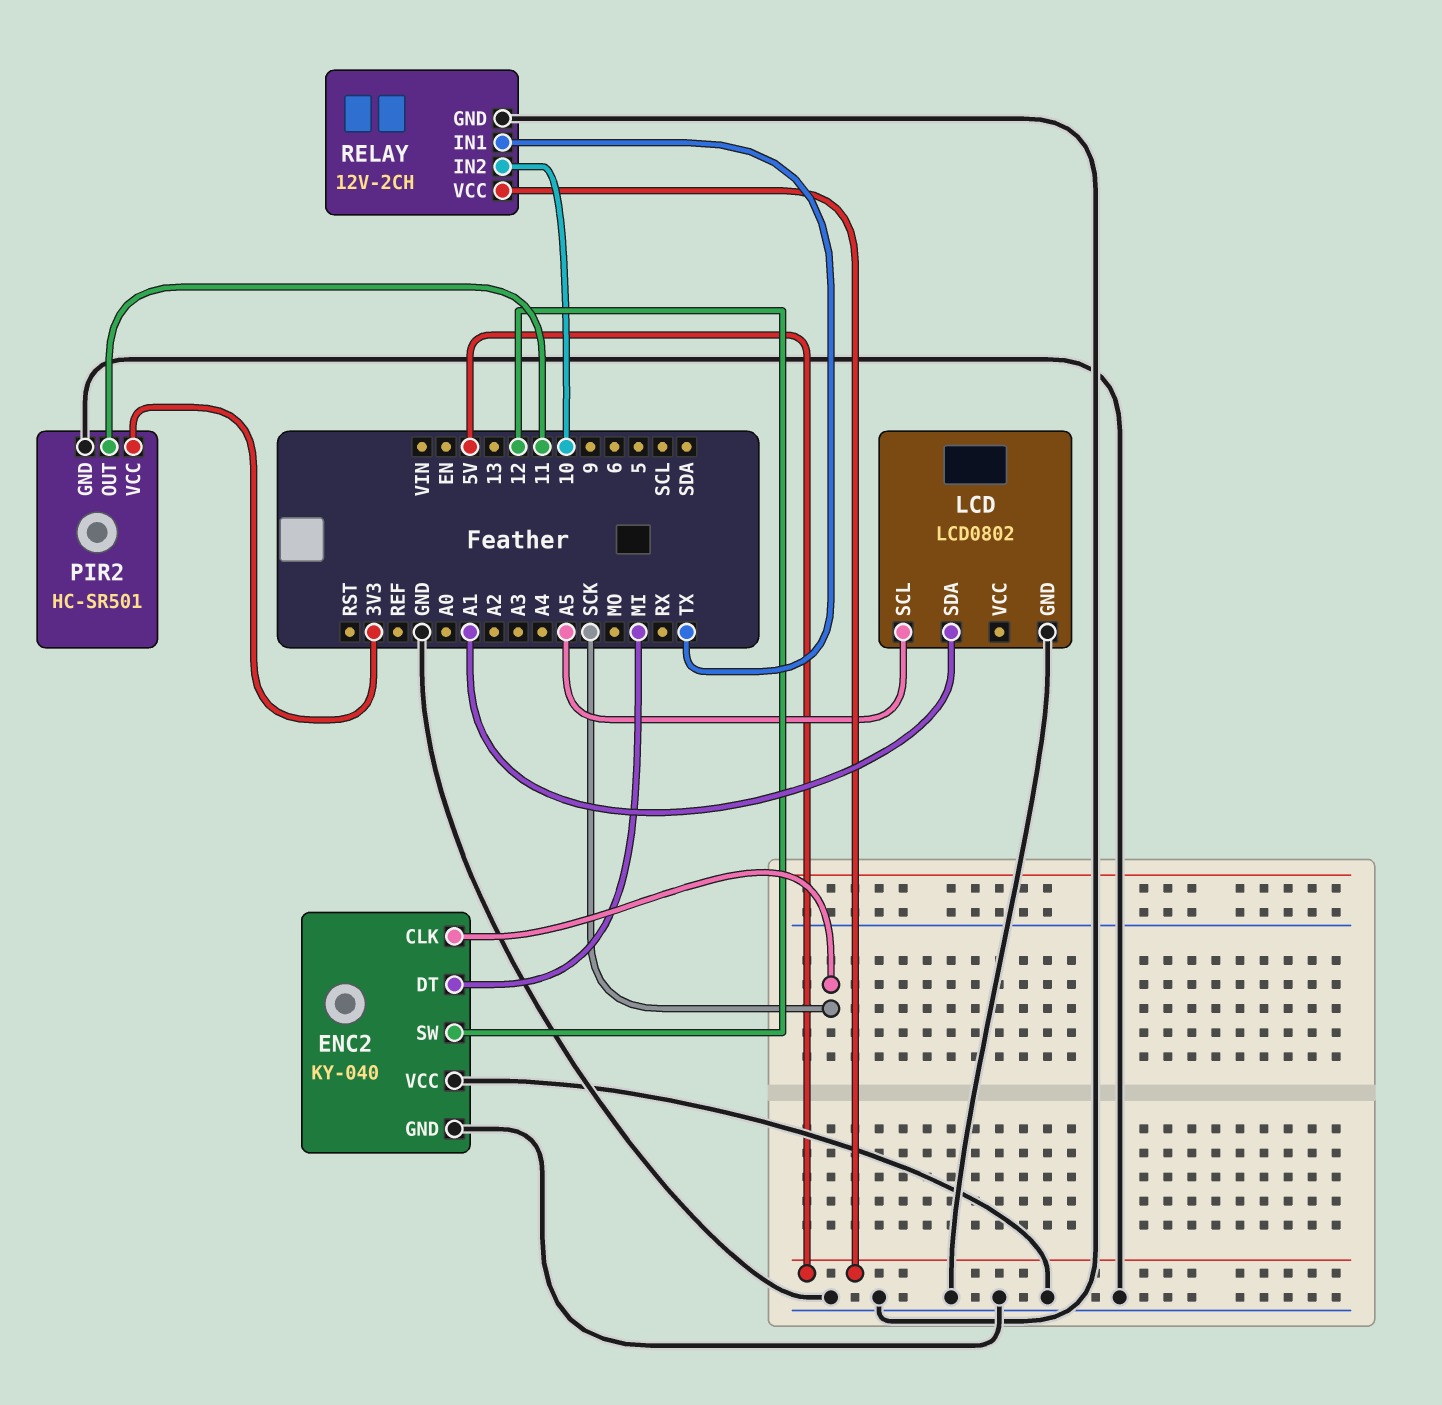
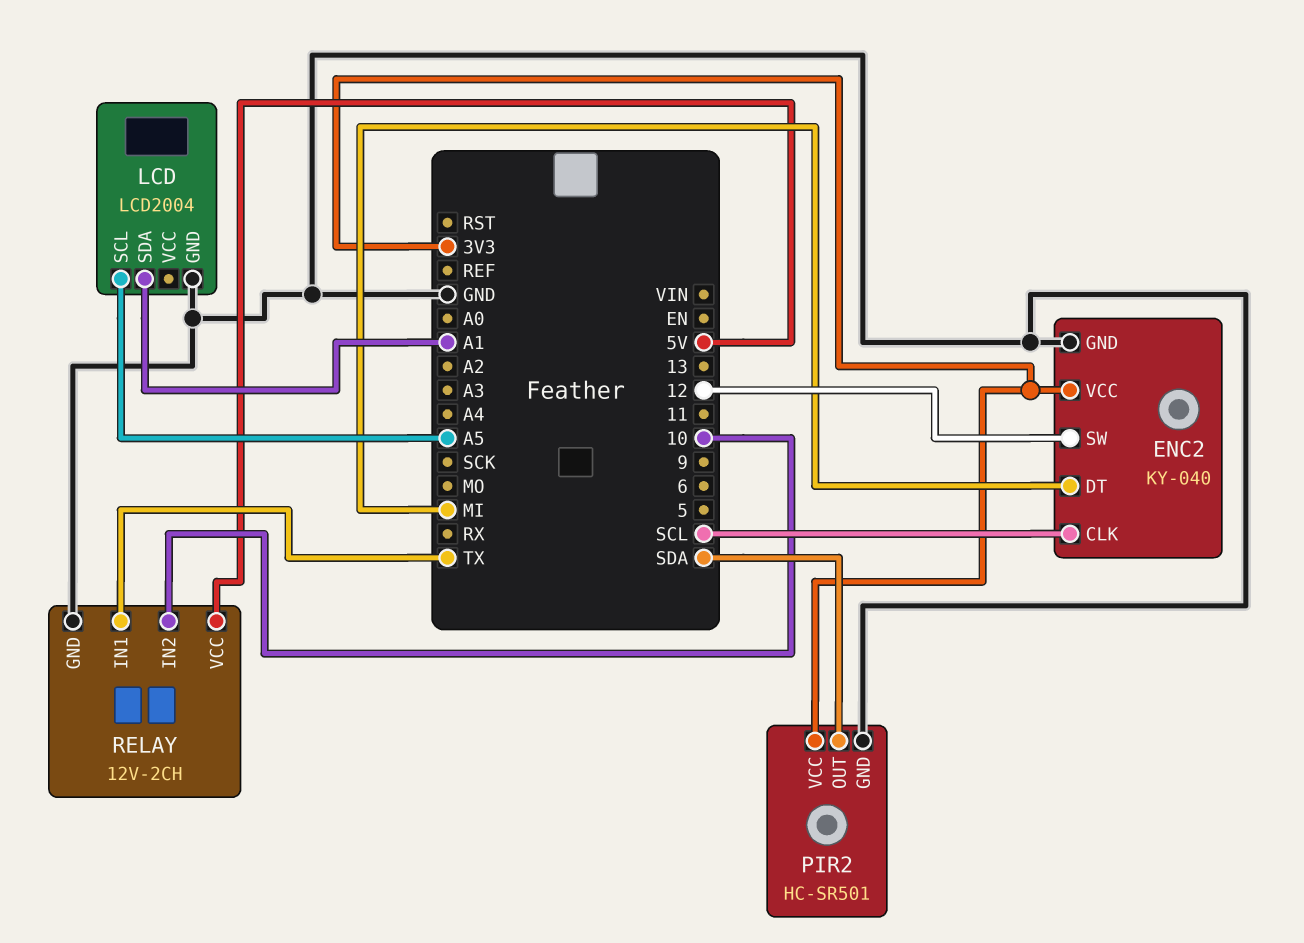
ENC2 pin CLK: SCK -> SCL
ENC2 pin VCC: GND -> 3V3
LCD: LCD0802 -> LCD2004
PIR2 pin OUT: 11 -> SDA

